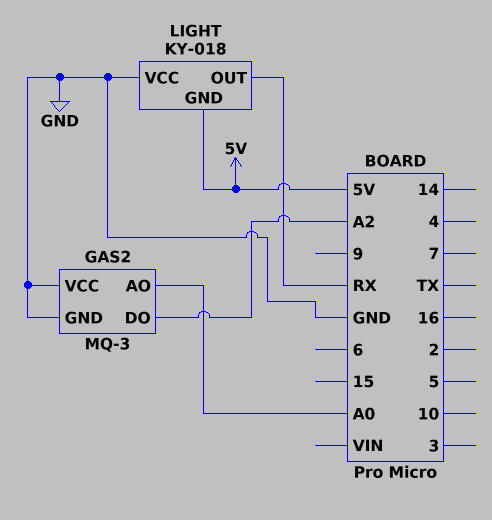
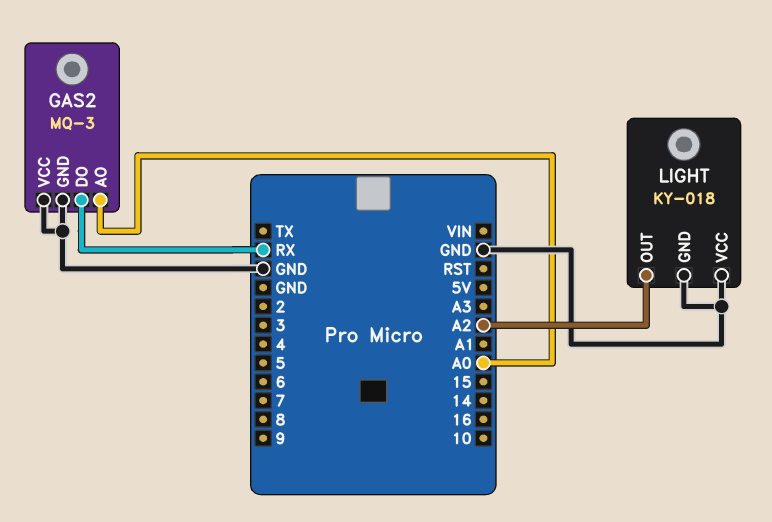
GAS2 pin DO: A2 -> RX
LIGHT pin GND: 5V -> GND
LIGHT pin OUT: RX -> A2

